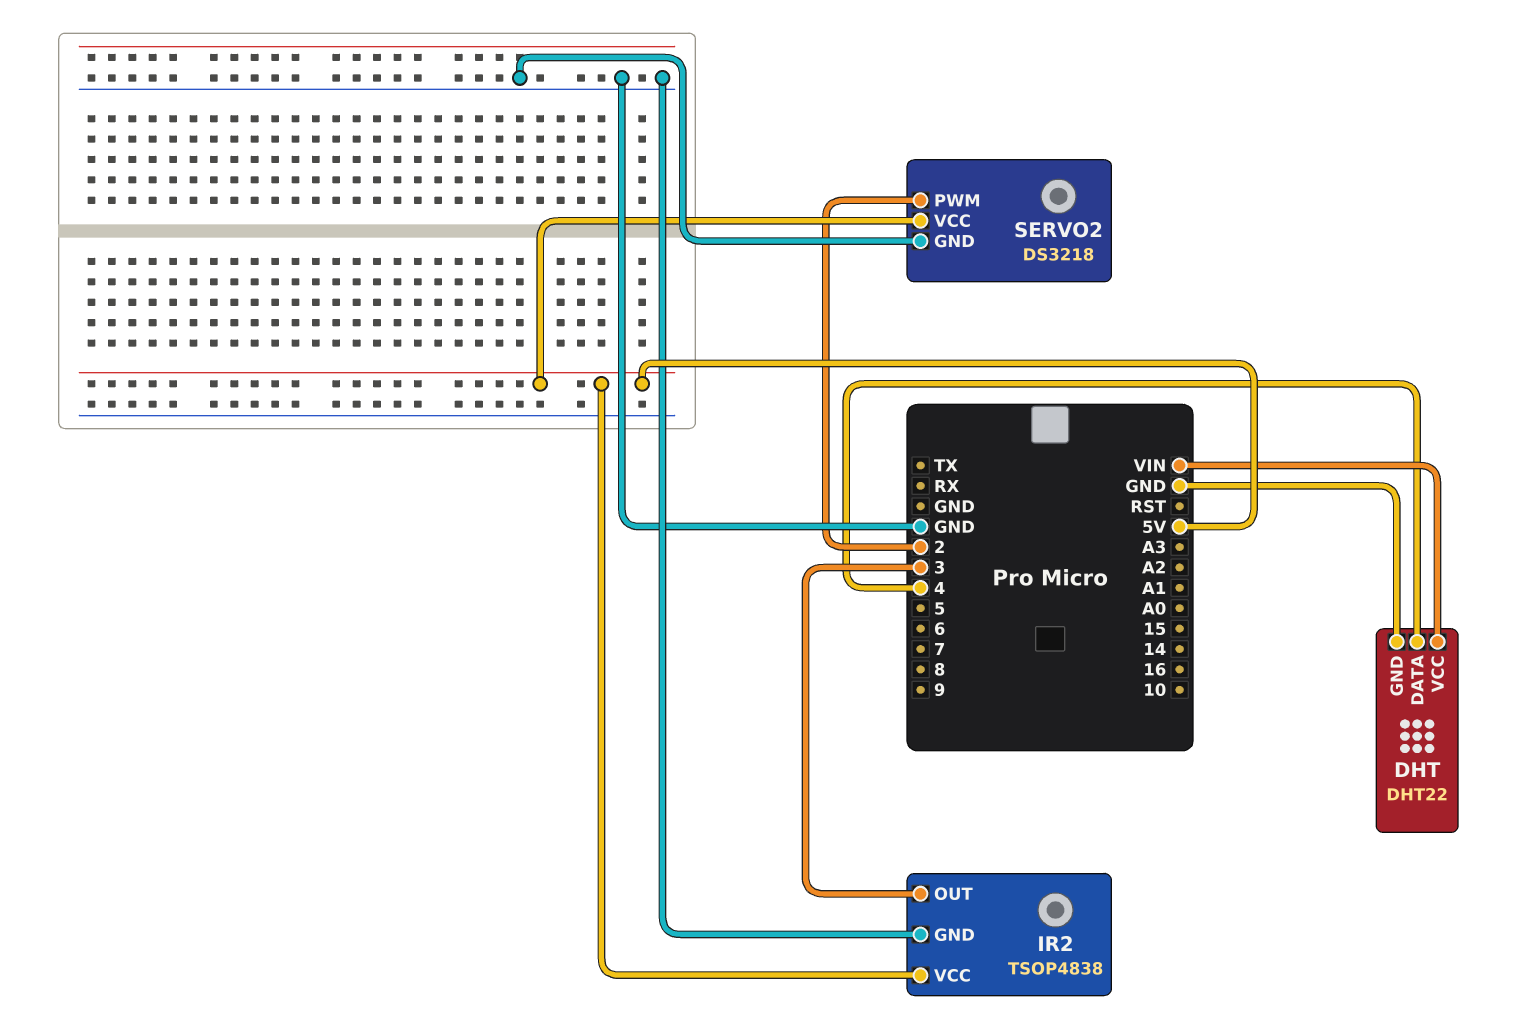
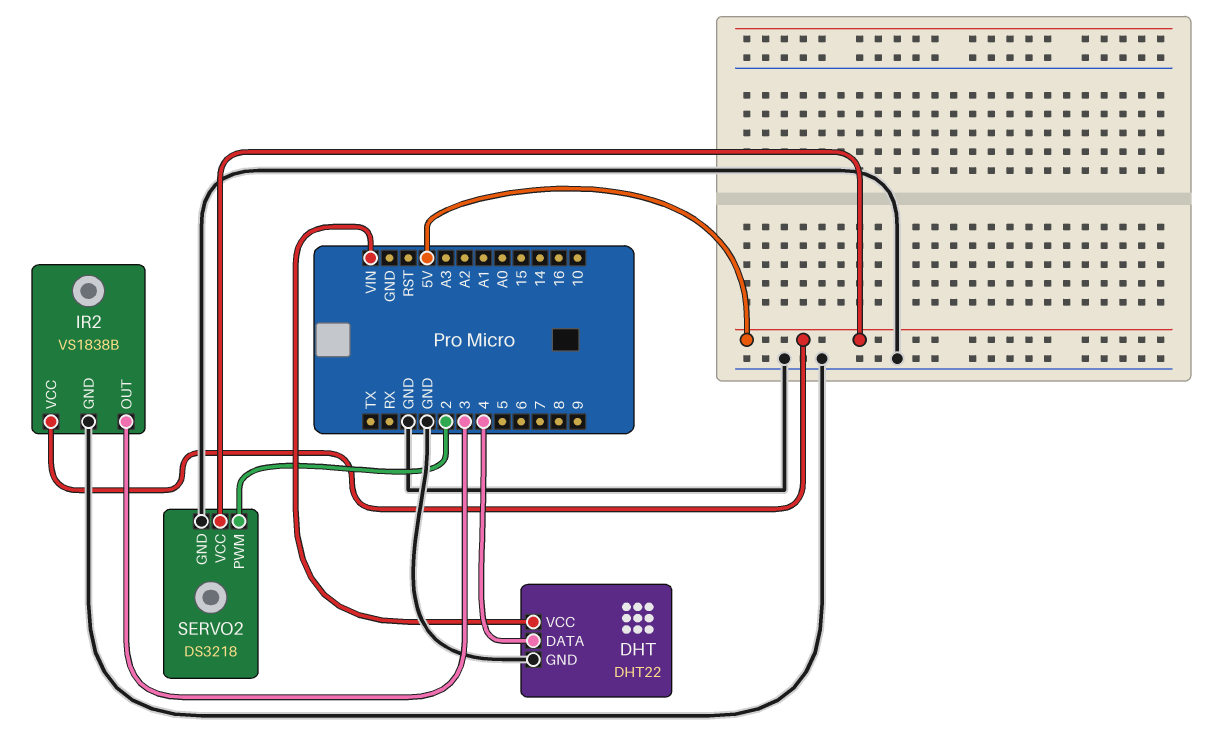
IR2: TSOP4838 -> VS1838B

